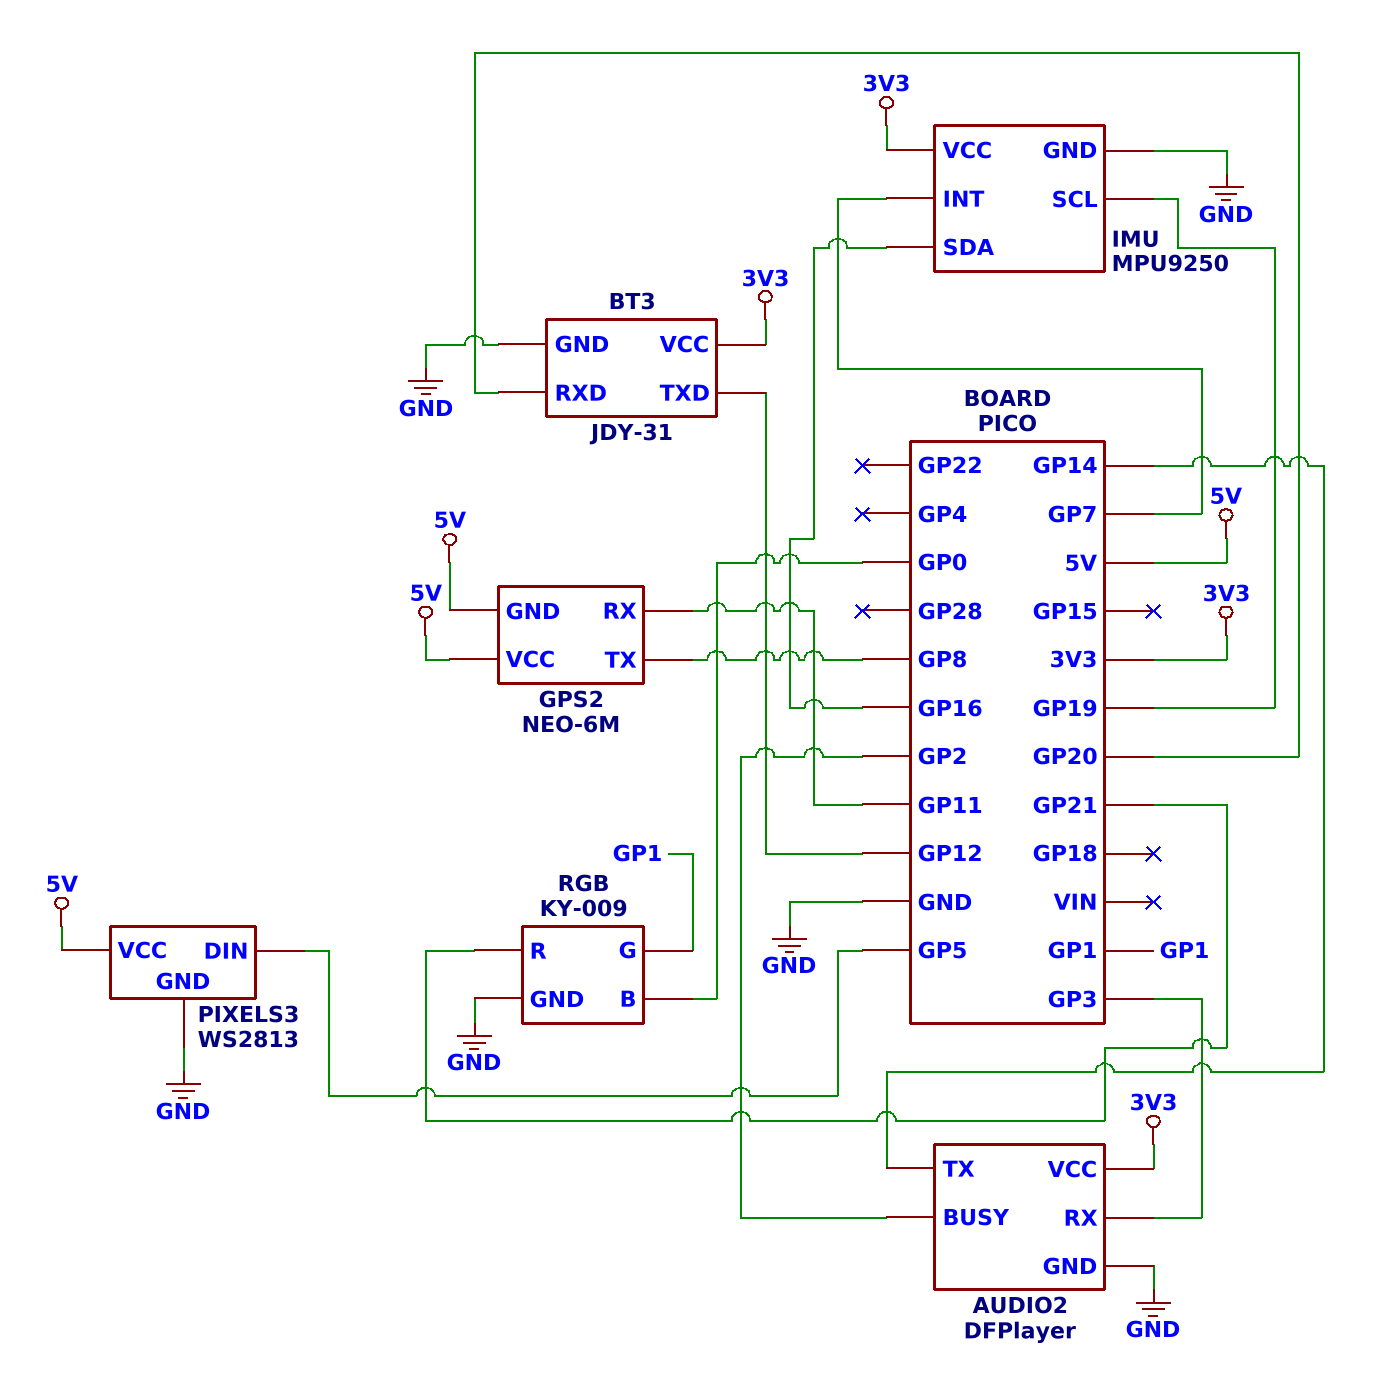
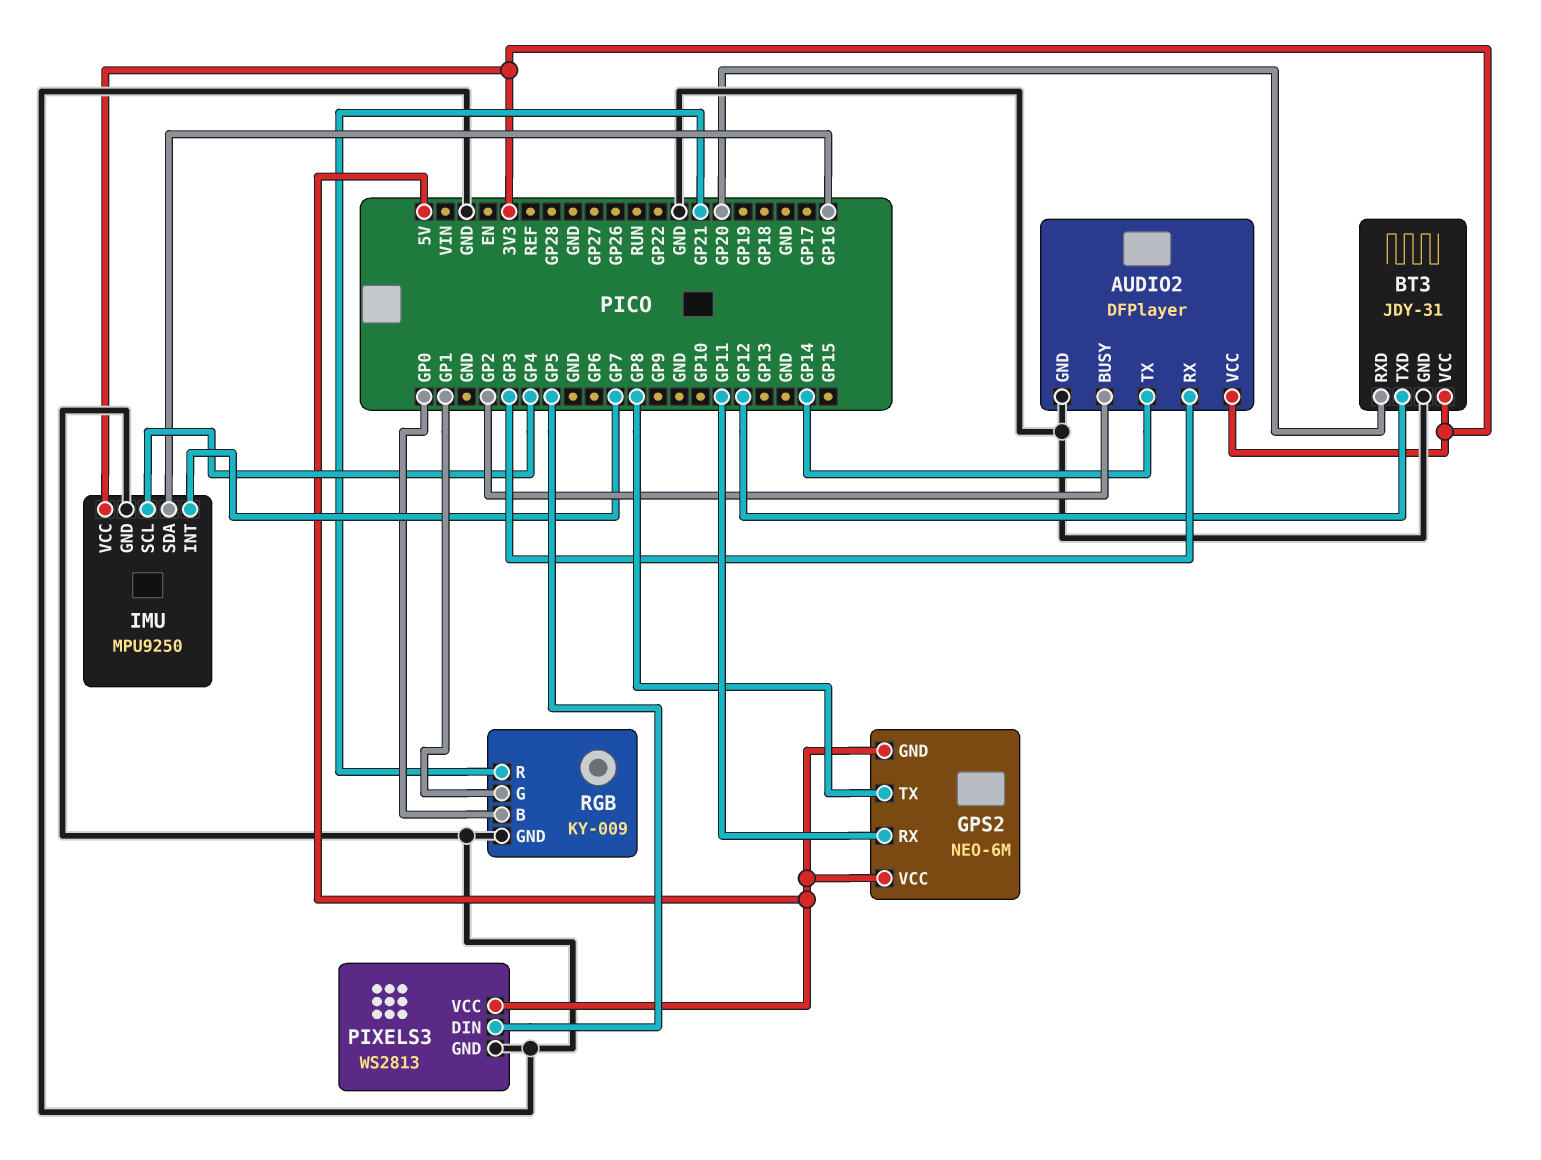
IMU pin SCL: GP19 -> GP4

